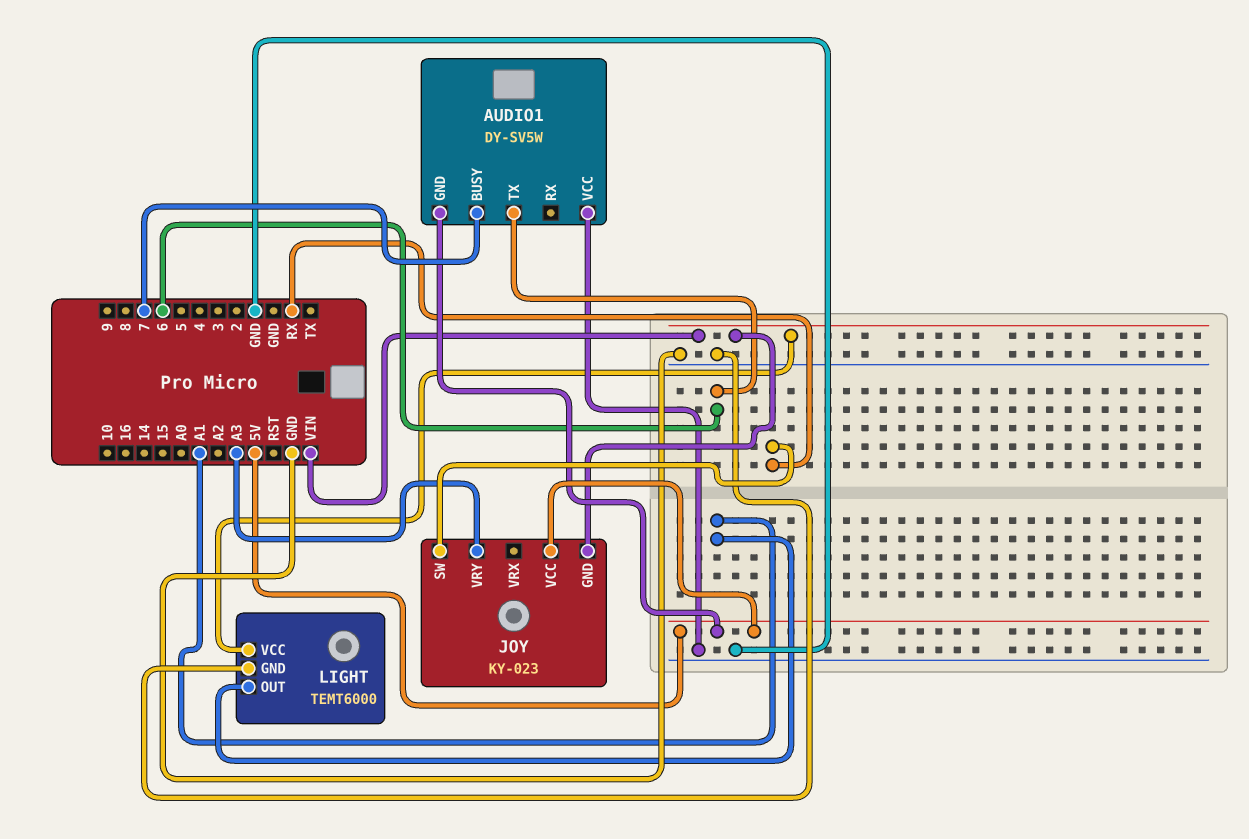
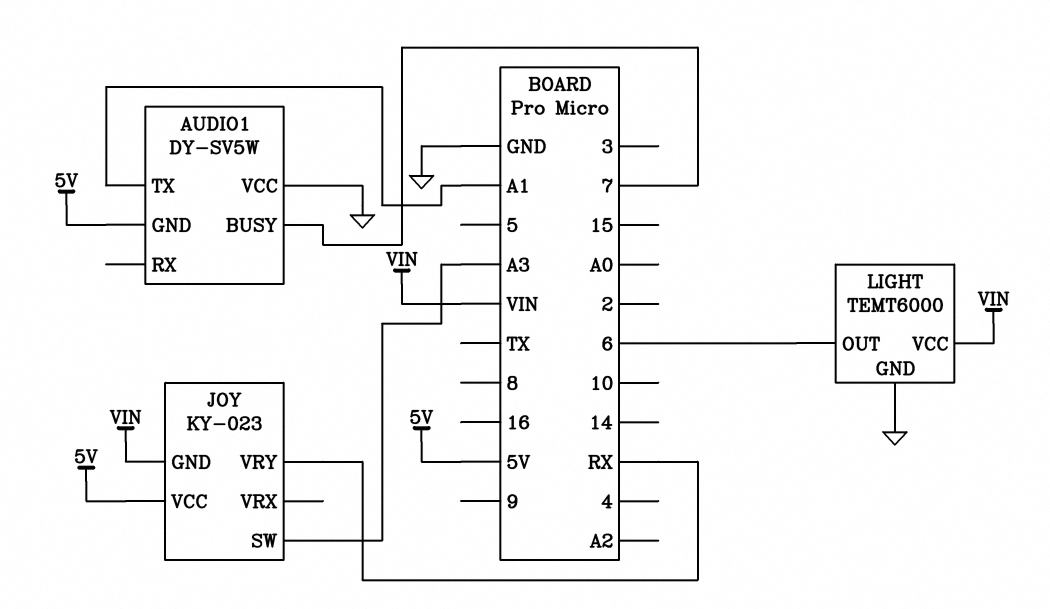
AUDIO1 pin TX: 6 -> A1
JOY pin SW: RX -> A3
JOY pin VRY: A3 -> RX
LIGHT pin OUT: A1 -> 6

